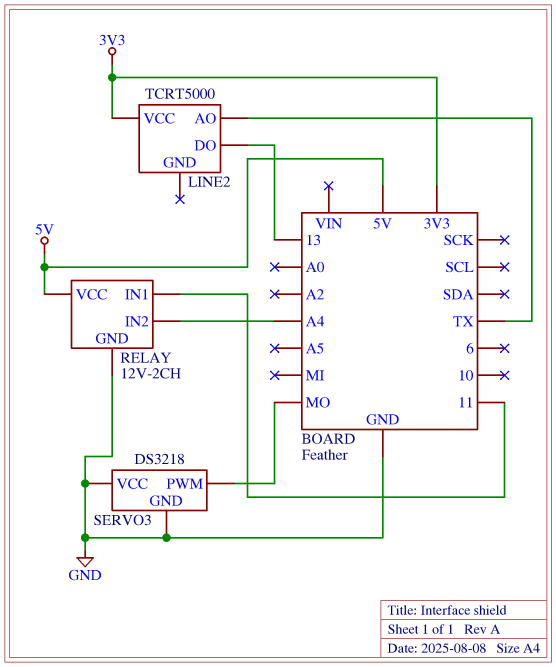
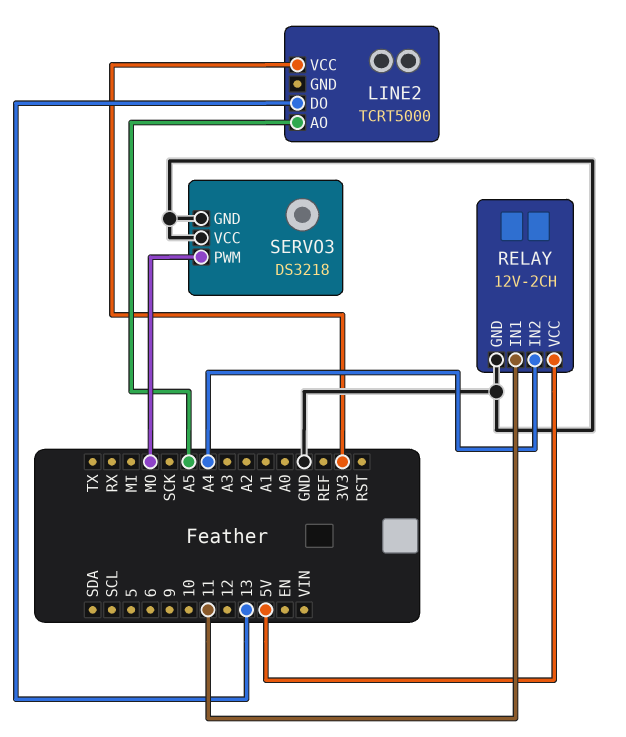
LINE2 pin AO: TX -> A5

